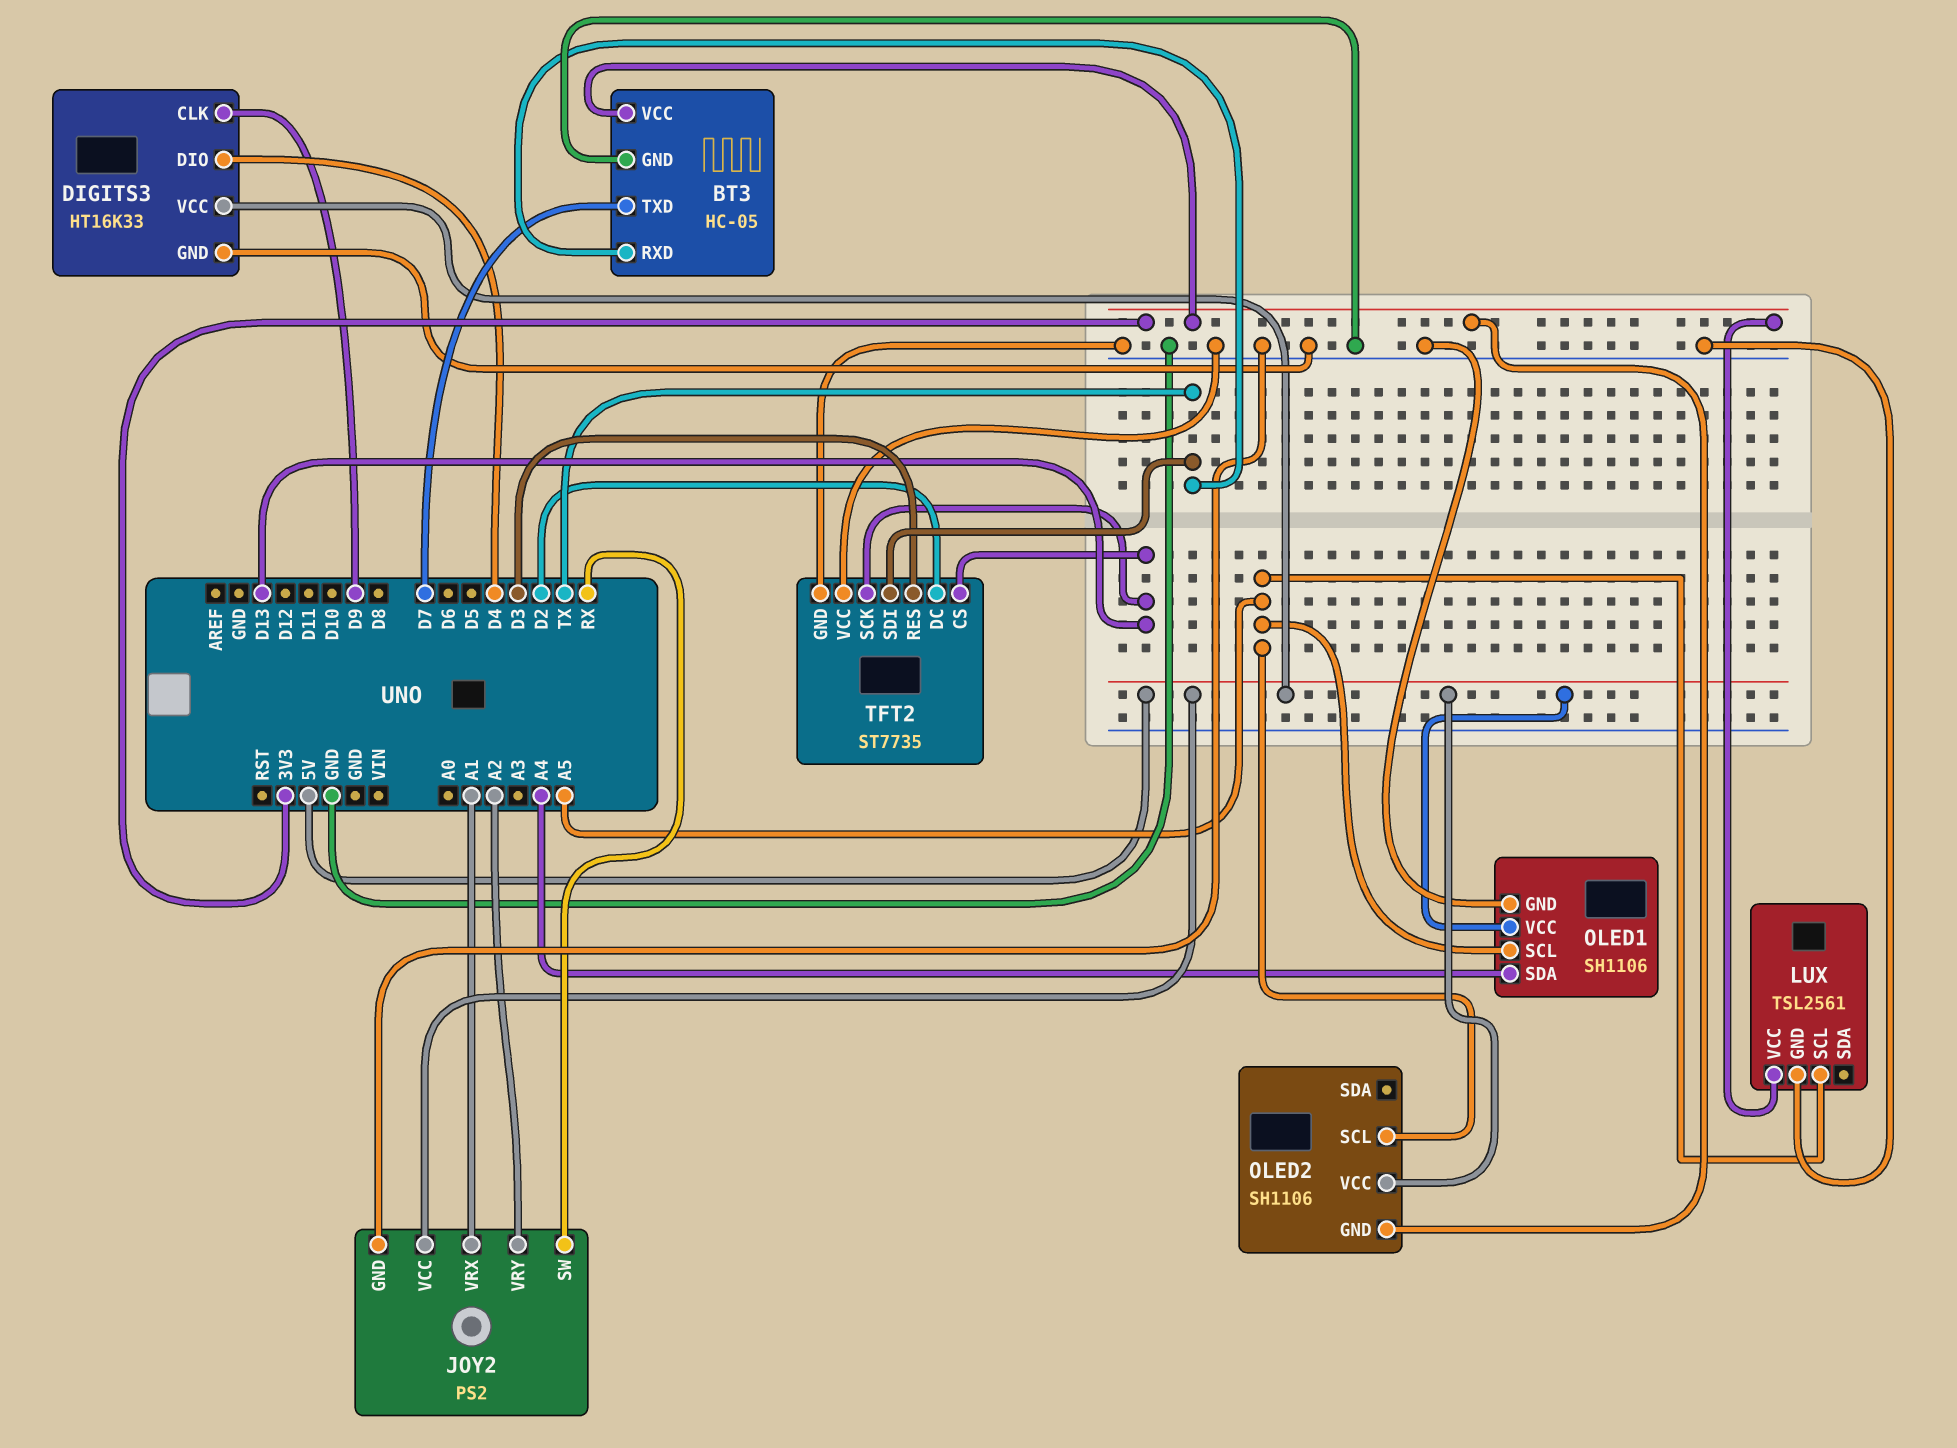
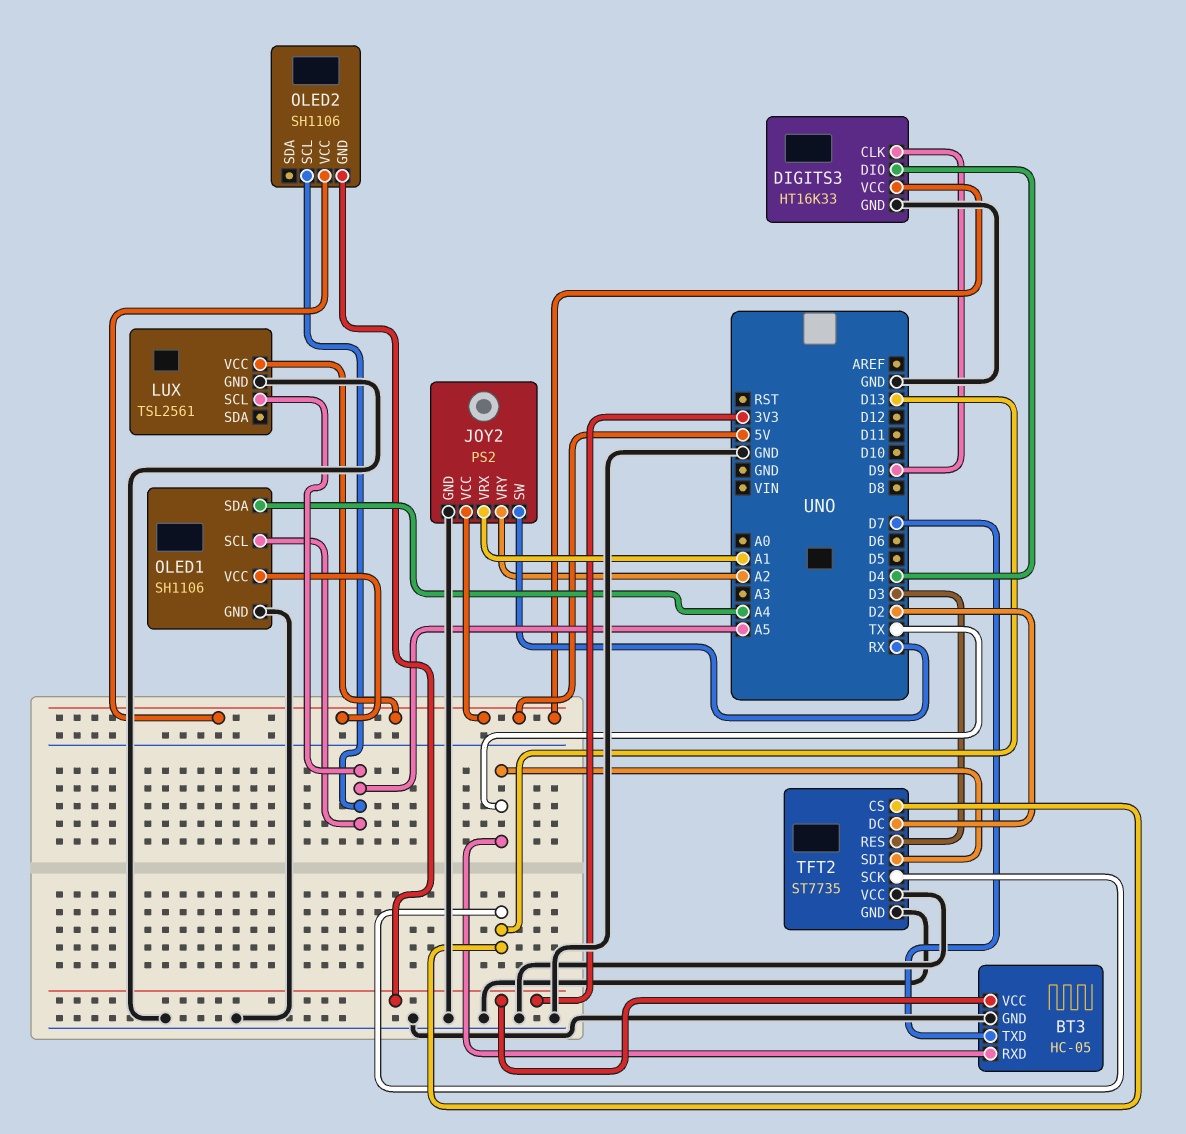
LUX pin VCC: 3V3 -> 5V

